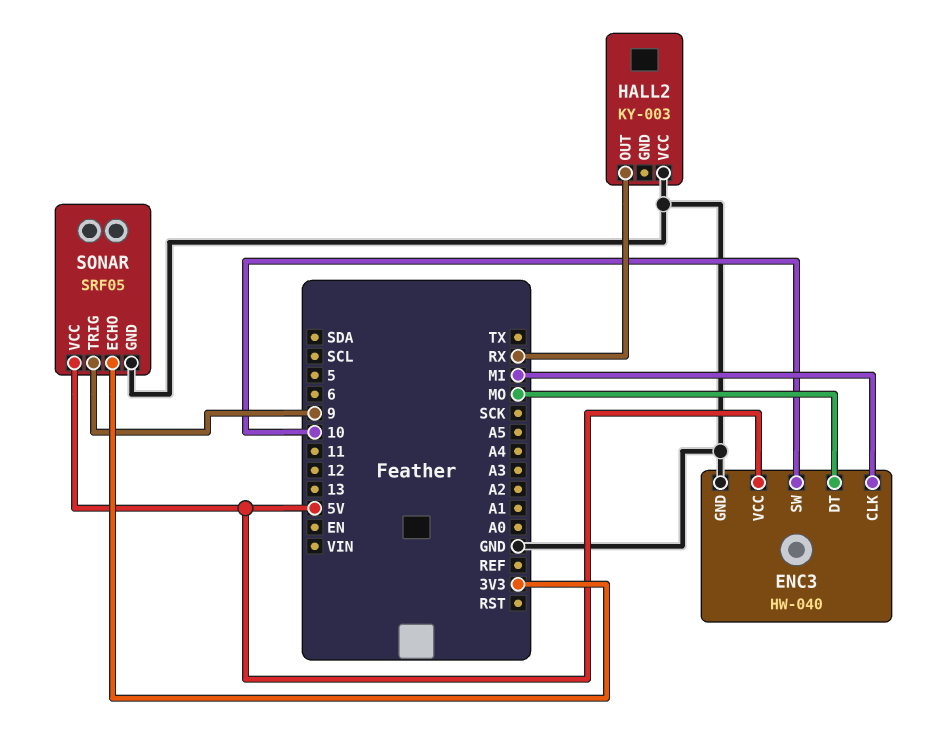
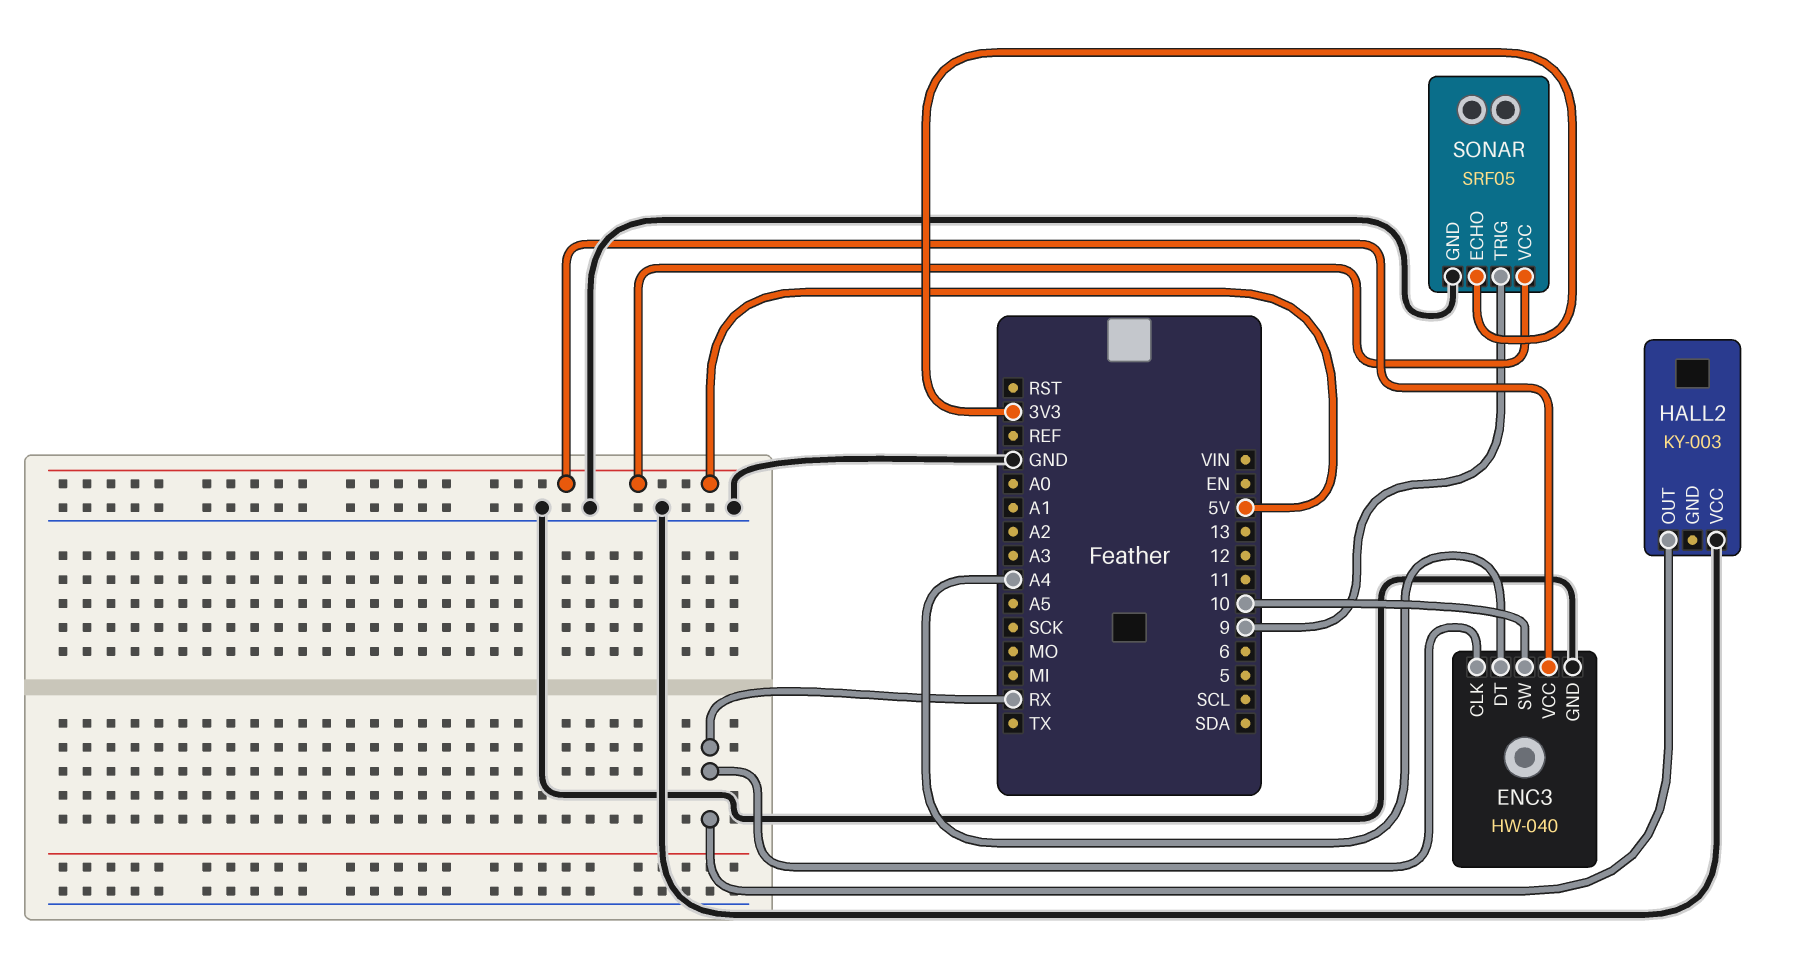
ENC3 pin CLK: MI -> RX
ENC3 pin DT: MO -> A4

